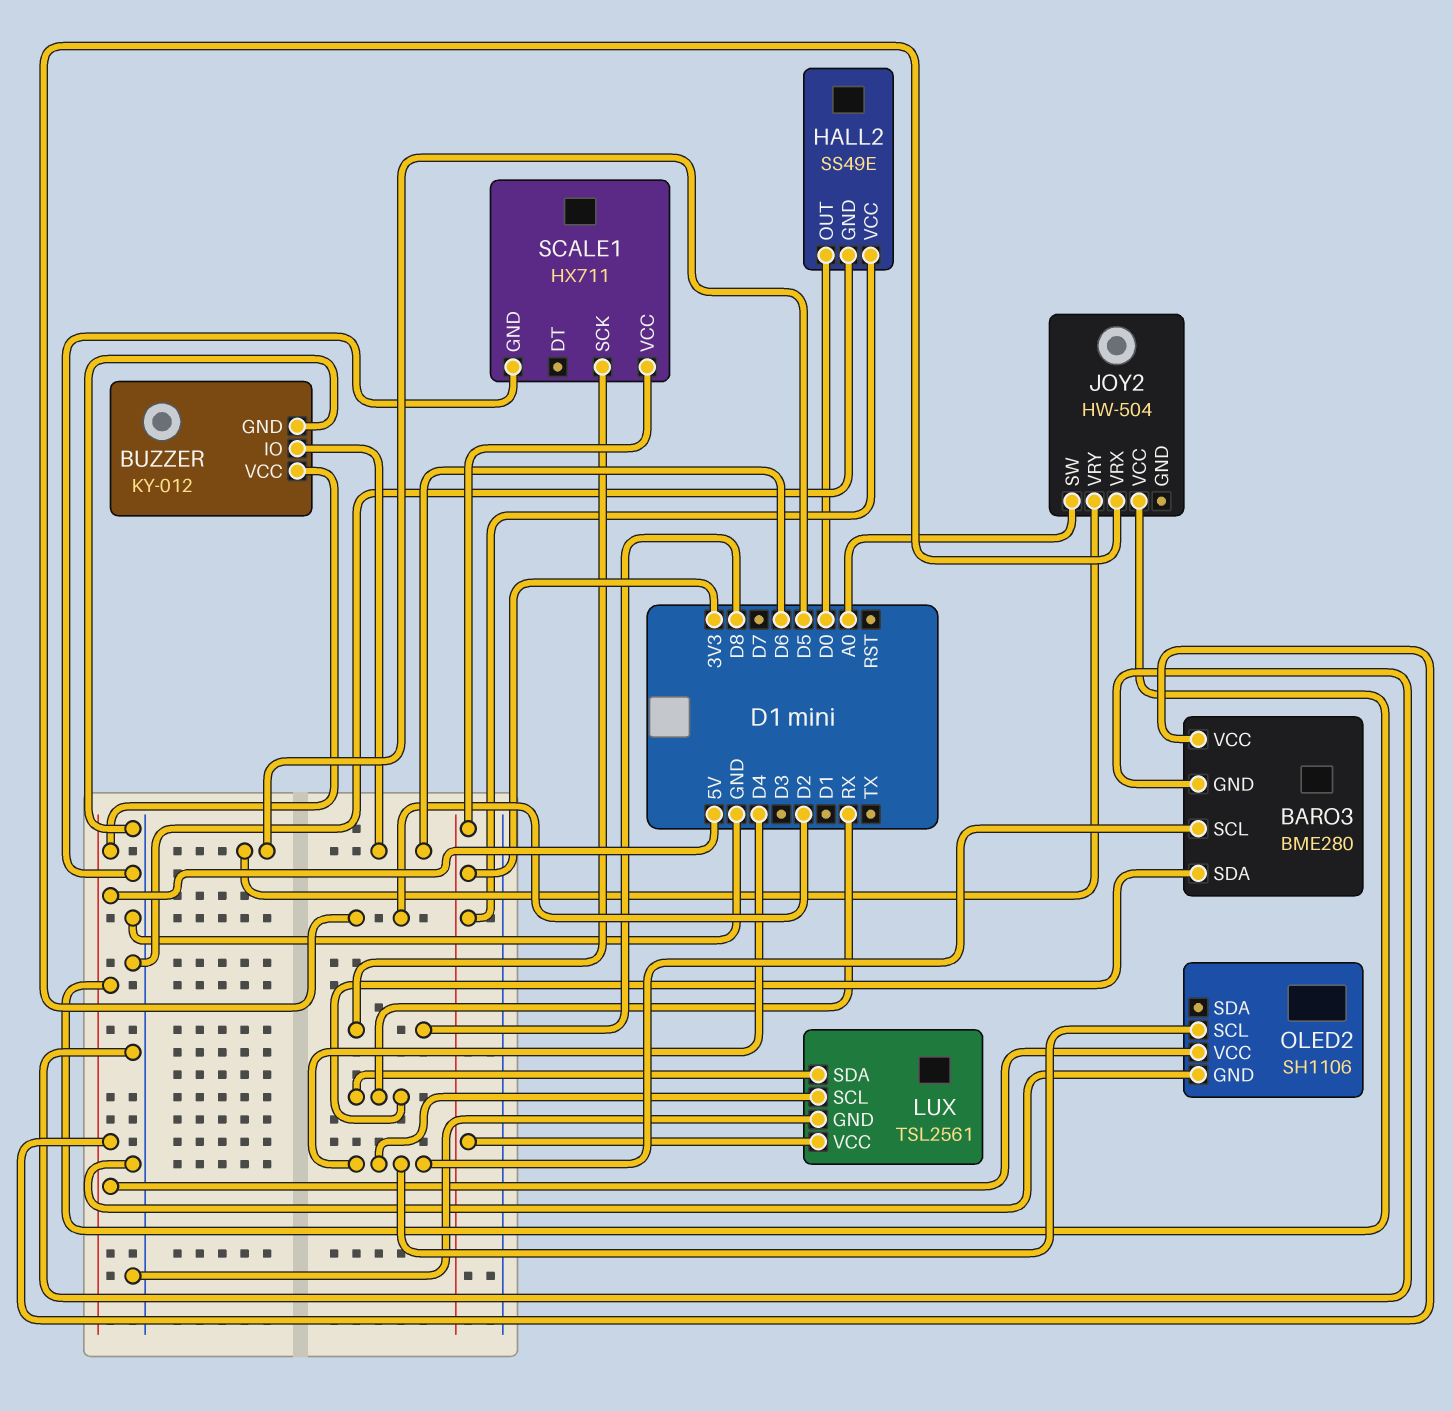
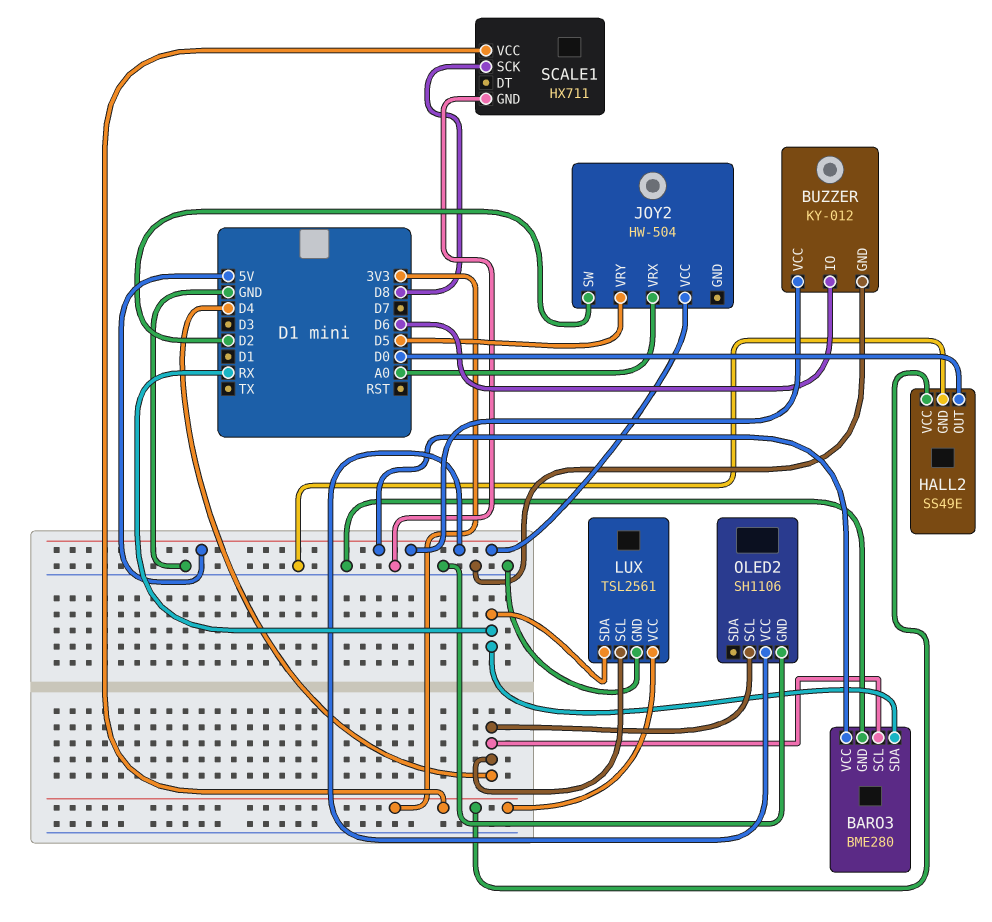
JOY2 pin SW: A0 -> D2
JOY2 pin VRX: D2 -> A0

